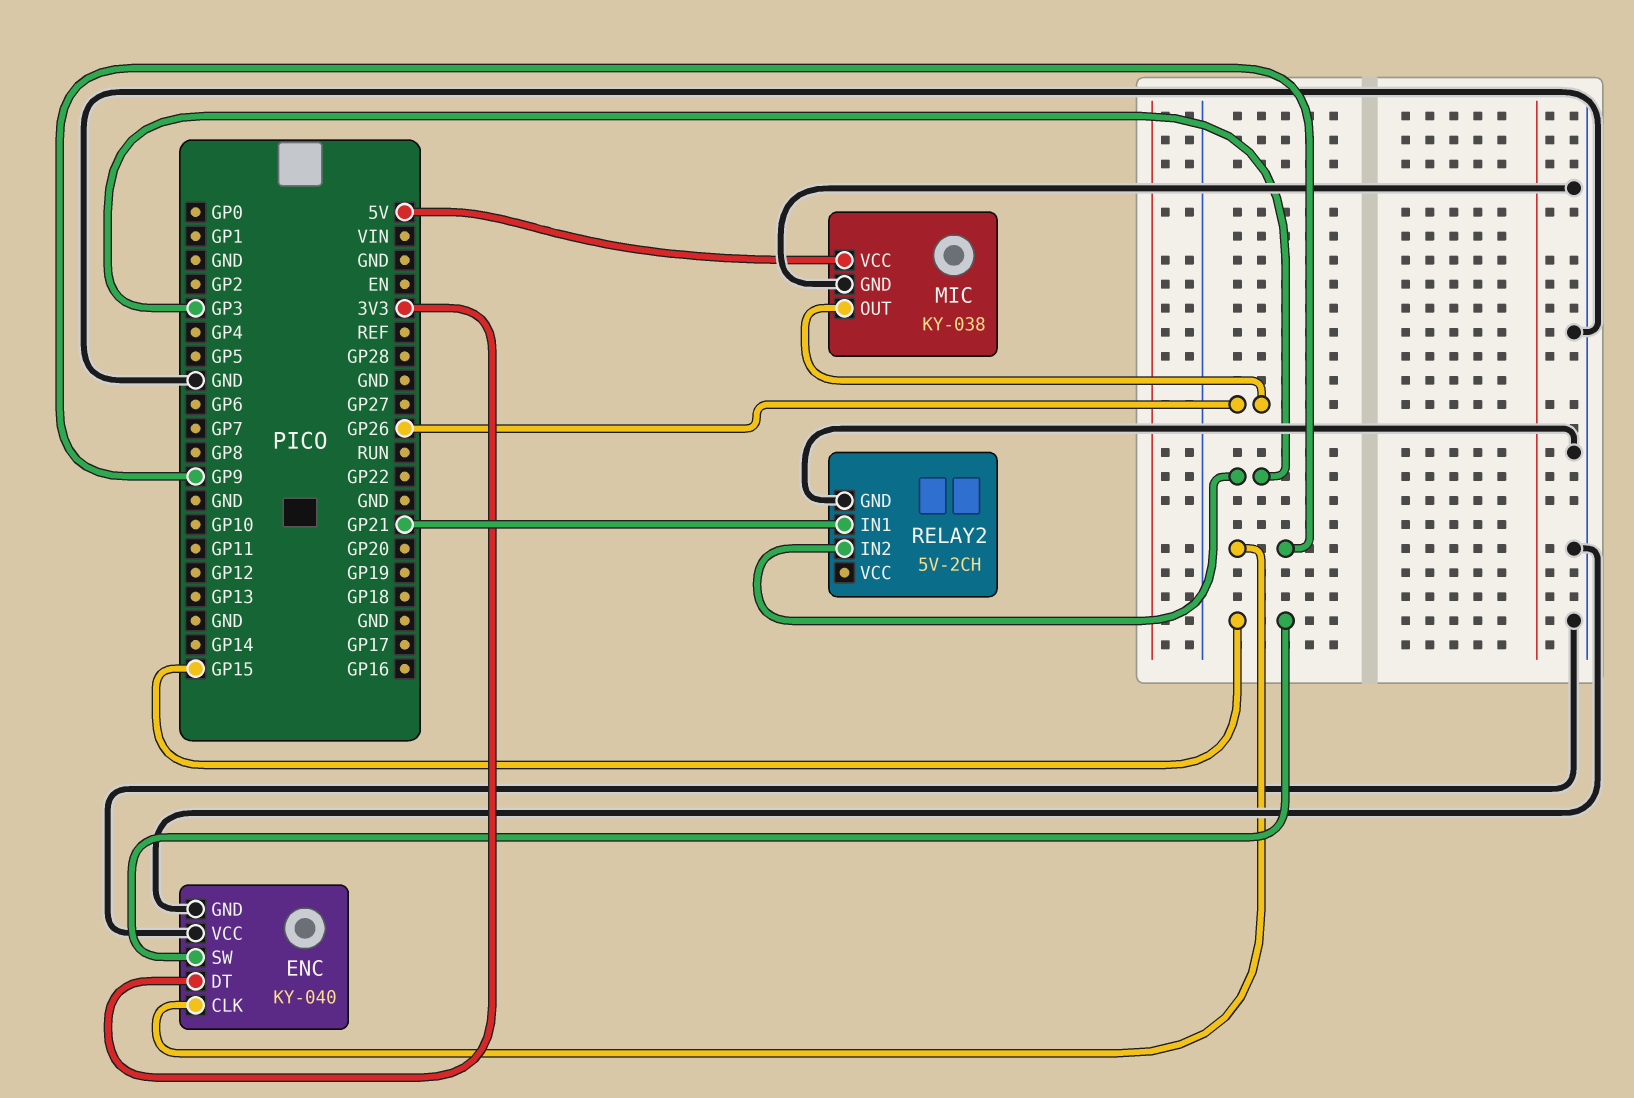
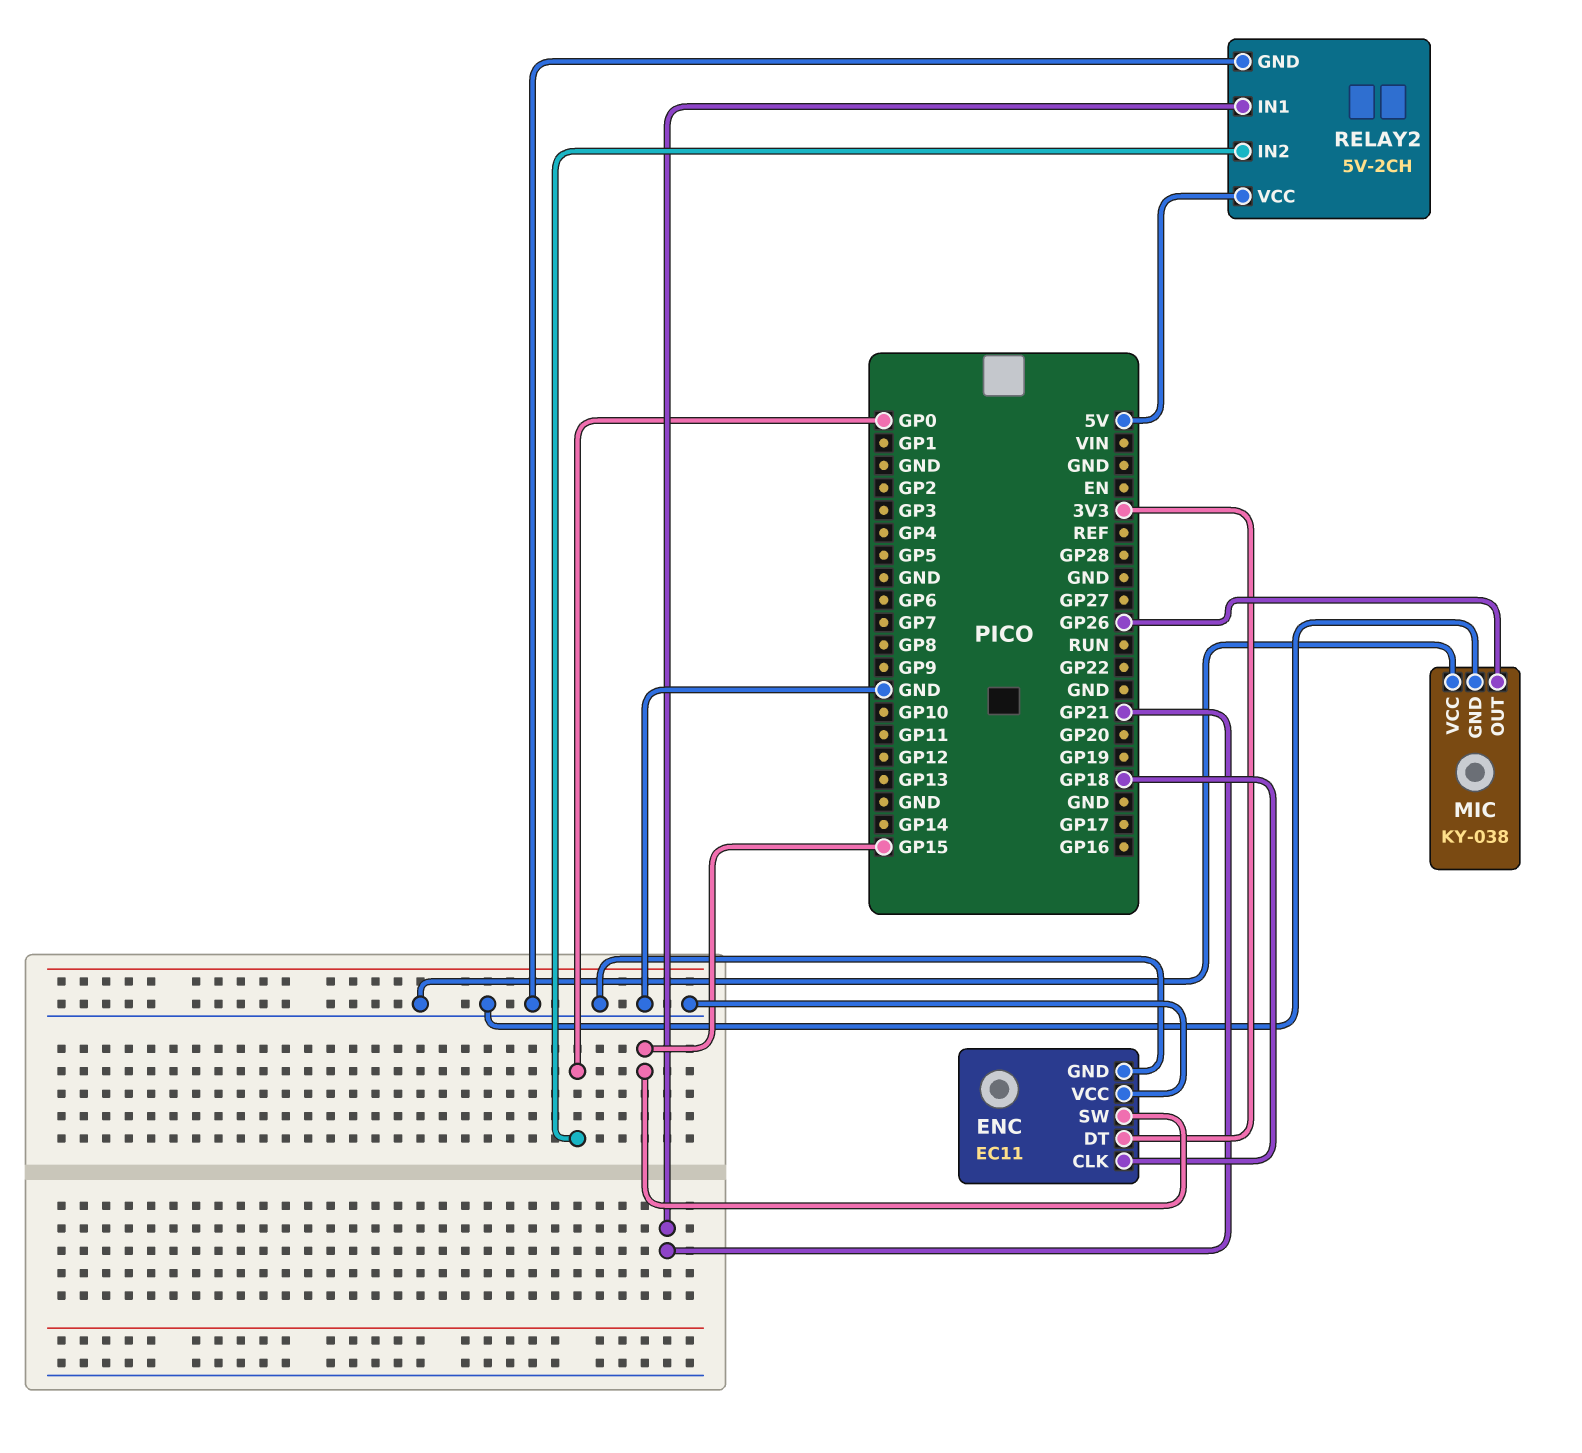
ENC: KY-040 -> EC11
ENC pin CLK: GP9 -> GP18
MIC pin VCC: 5V -> GND
RELAY2 pin IN2: GP3 -> GP0
RELAY2 pin VCC: none -> 5V

